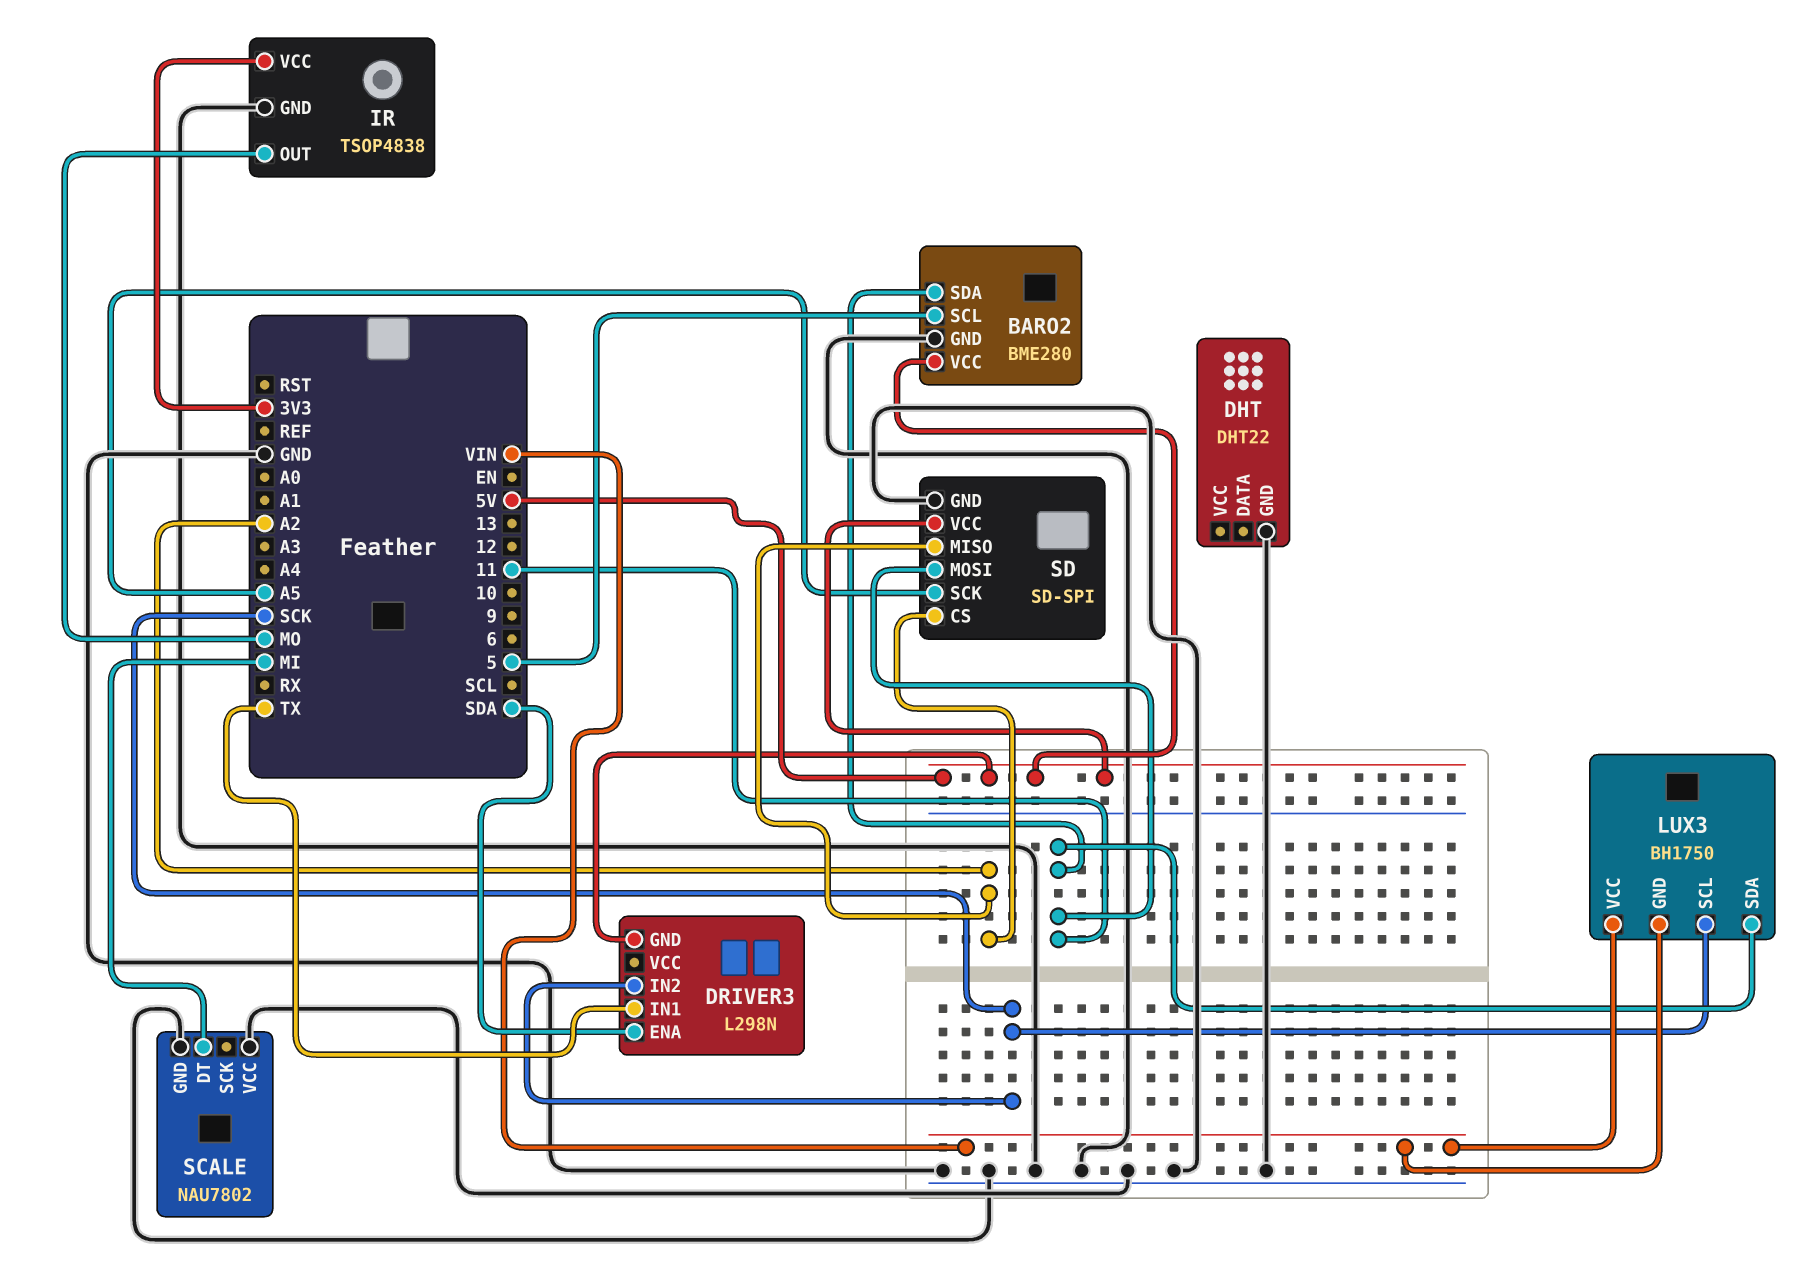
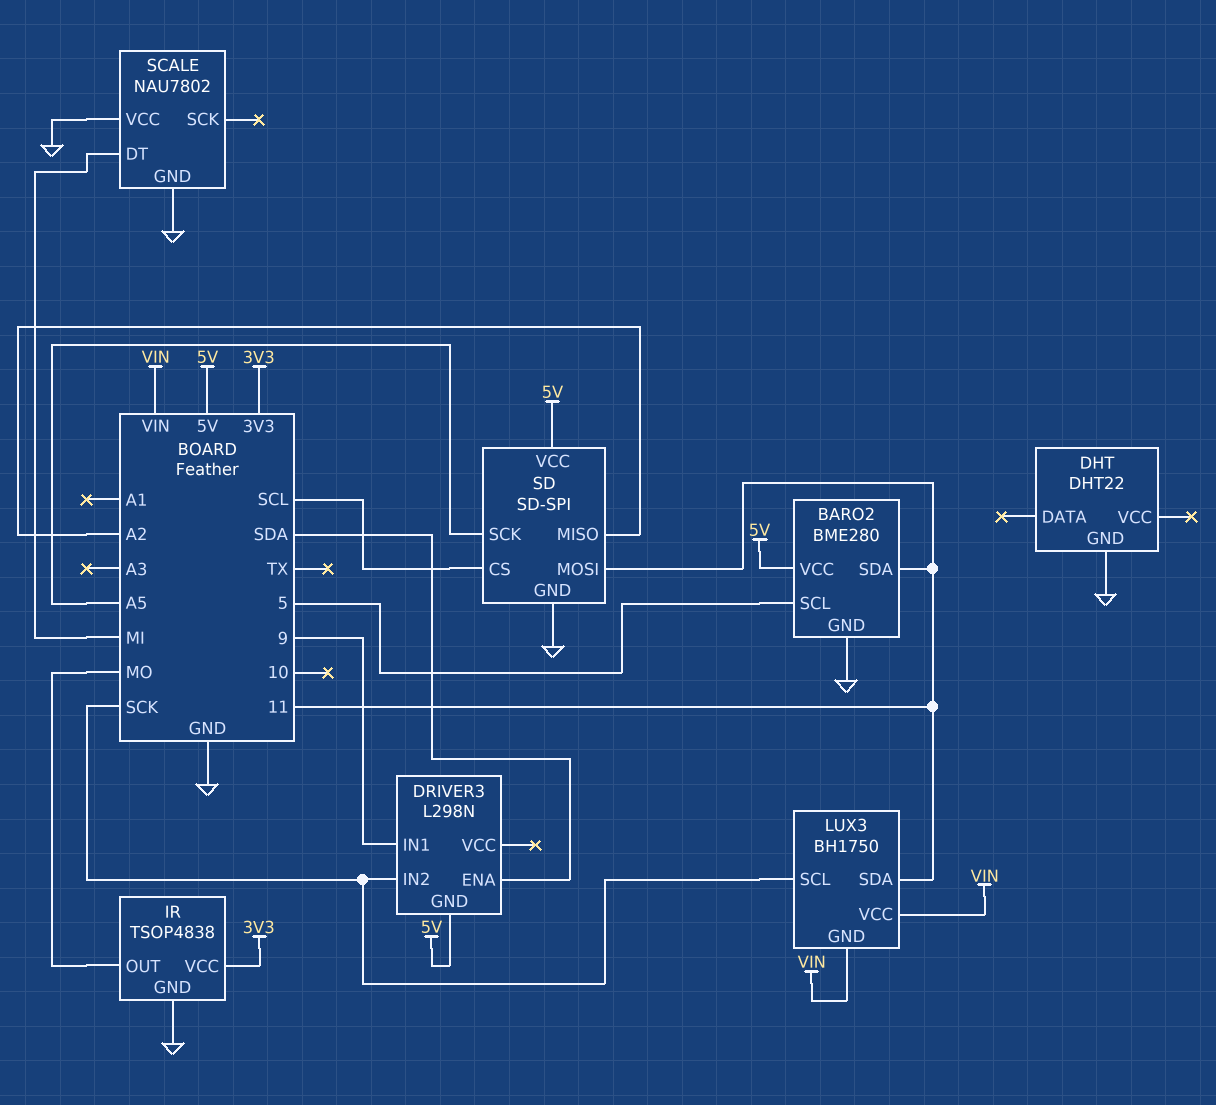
DRIVER3 pin IN1: TX -> 9
SD pin CS: A2 -> SCL

